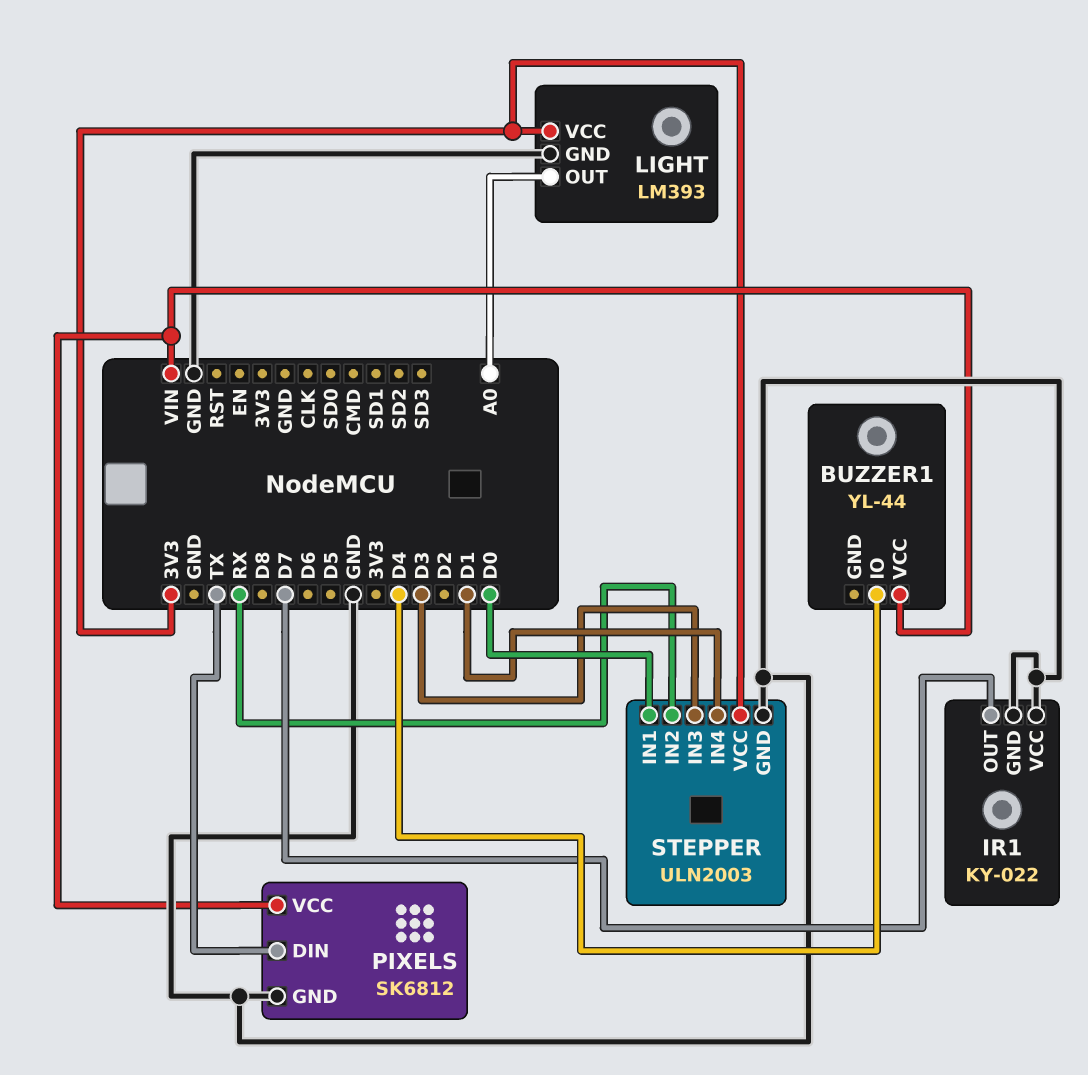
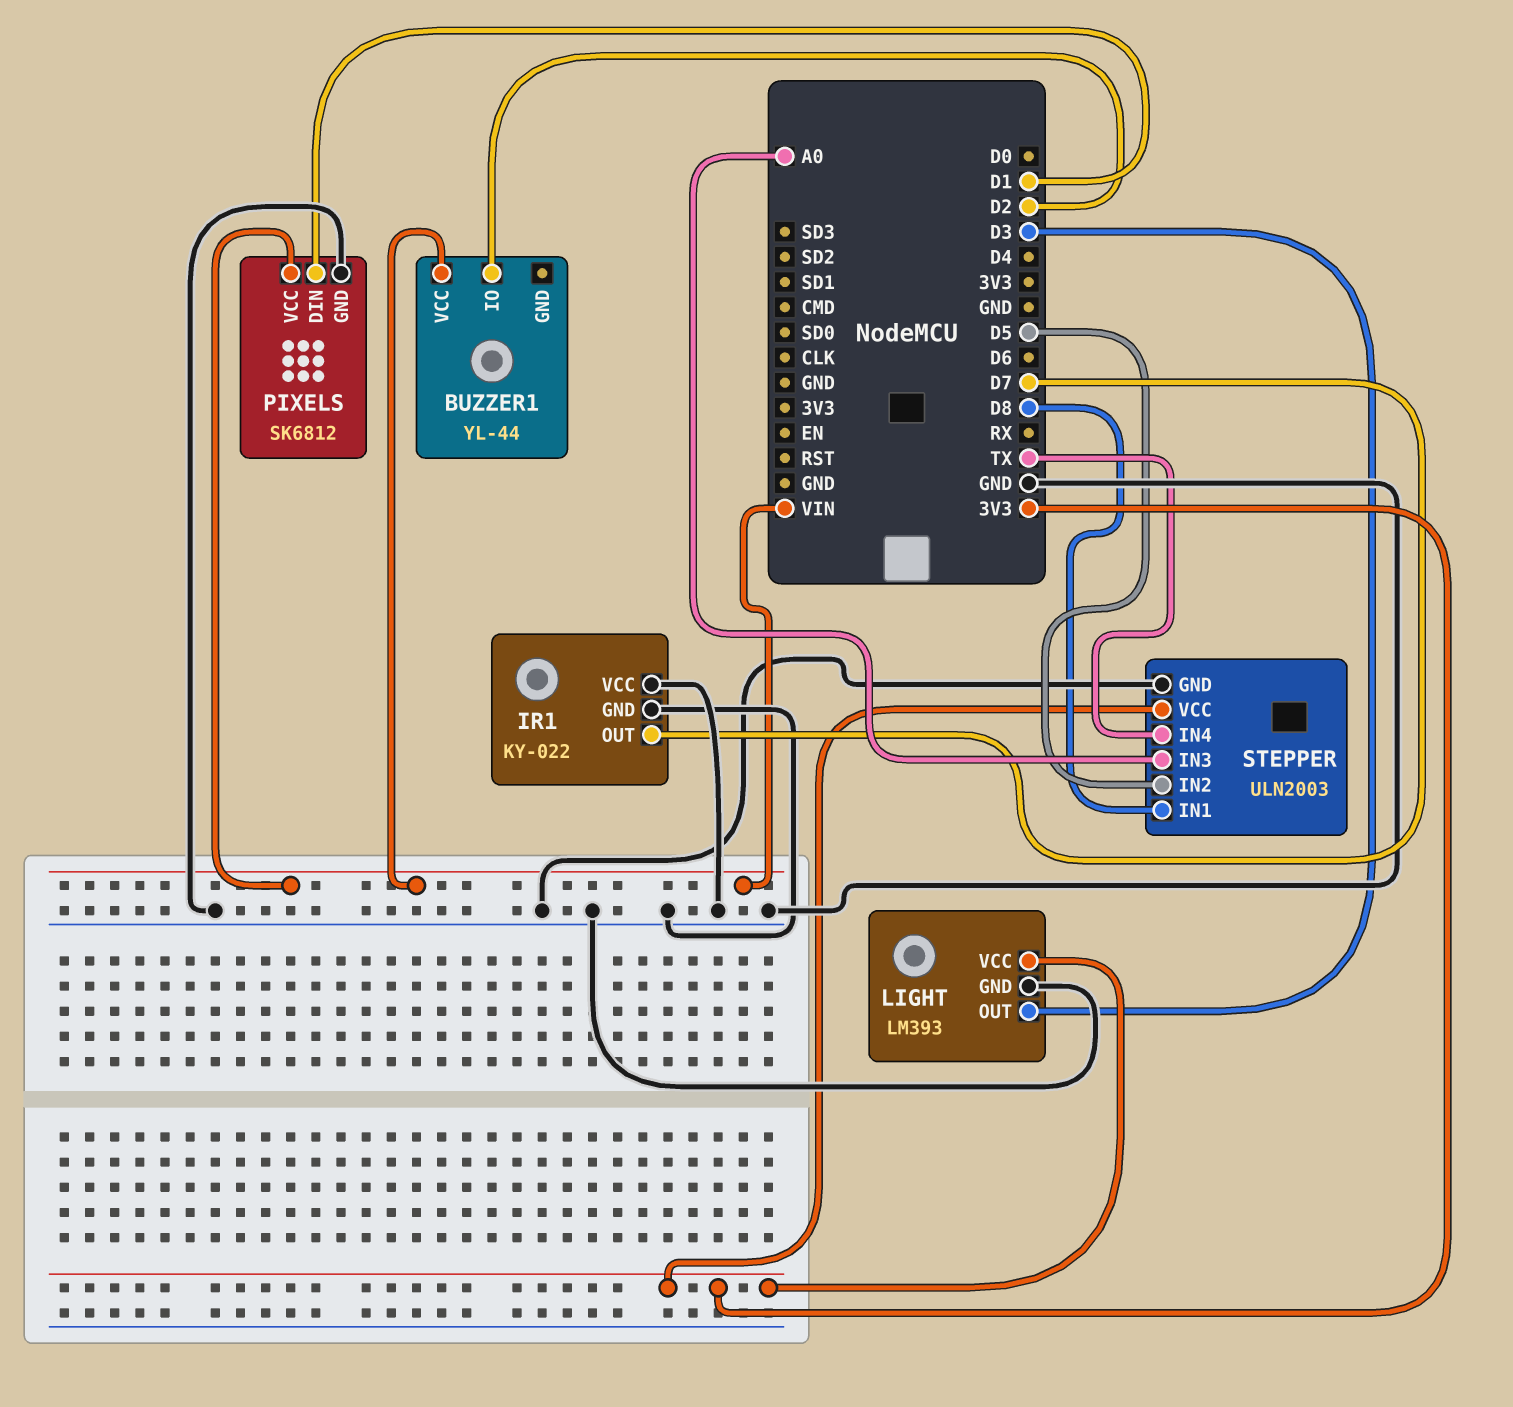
BUZZER1 pin IO: D4 -> D2
LIGHT pin OUT: A0 -> D3
PIXELS pin DIN: TX -> D1
STEPPER pin IN1: D0 -> D8
STEPPER pin IN2: RX -> D5
STEPPER pin IN3: D3 -> A0
STEPPER pin IN4: D1 -> TX

